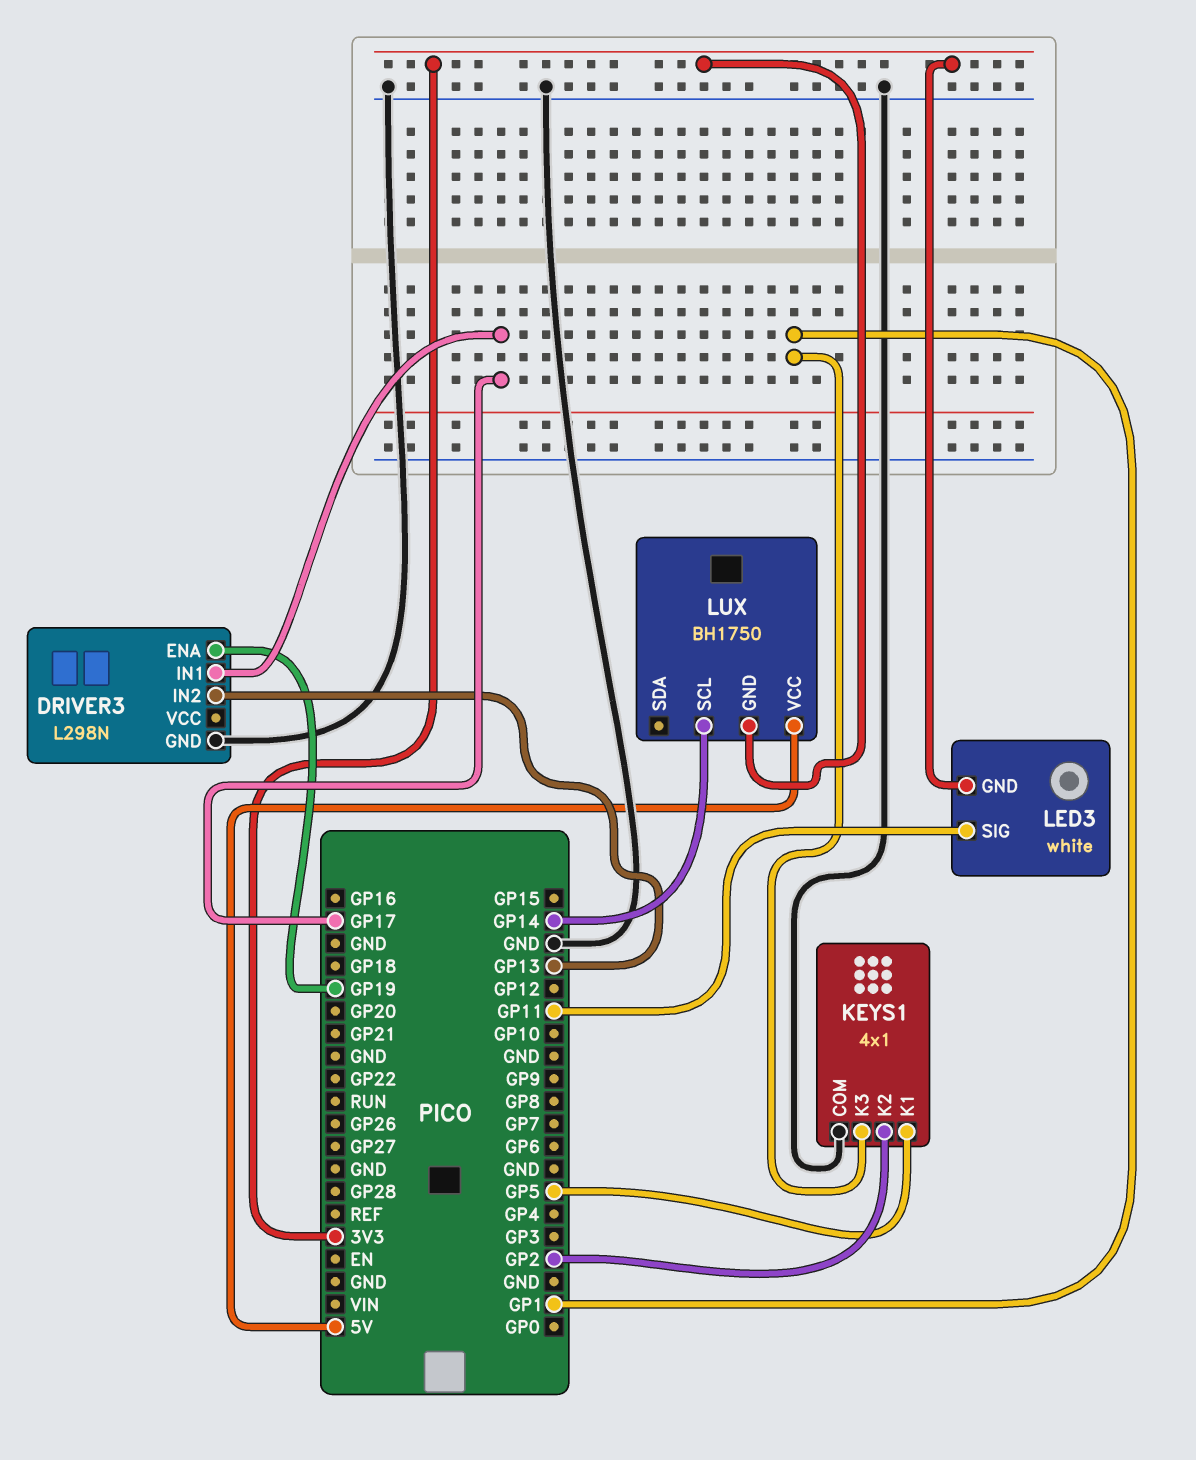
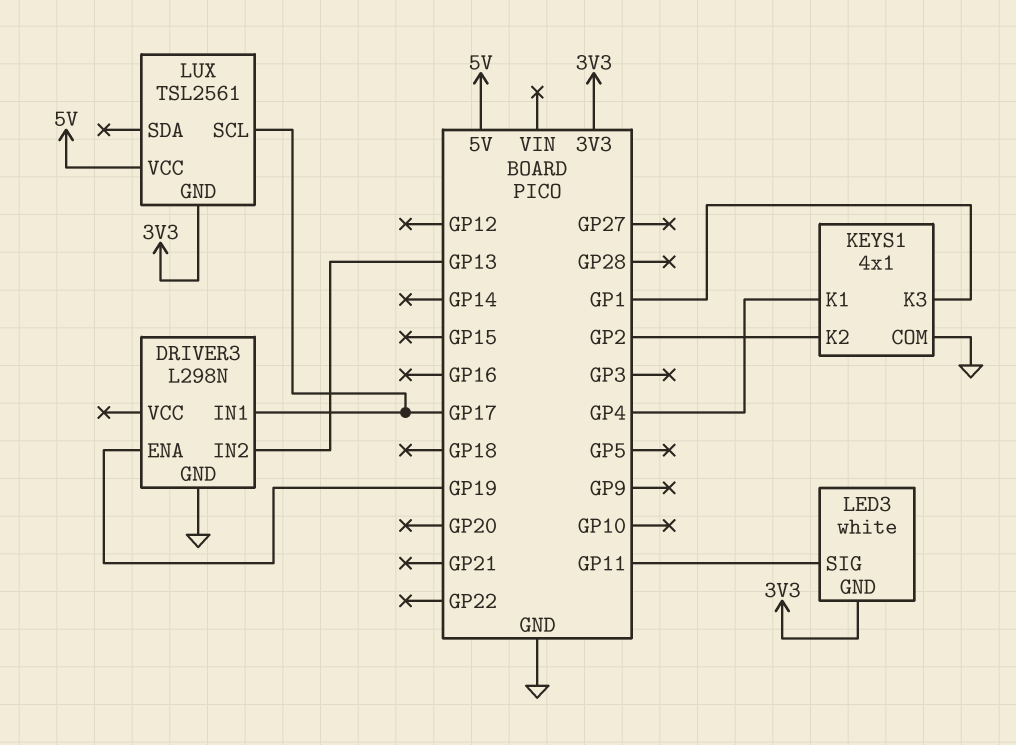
KEYS1 pin K1: GP5 -> GP4
LUX: BH1750 -> TSL2561
LUX pin SCL: GP14 -> GP17

